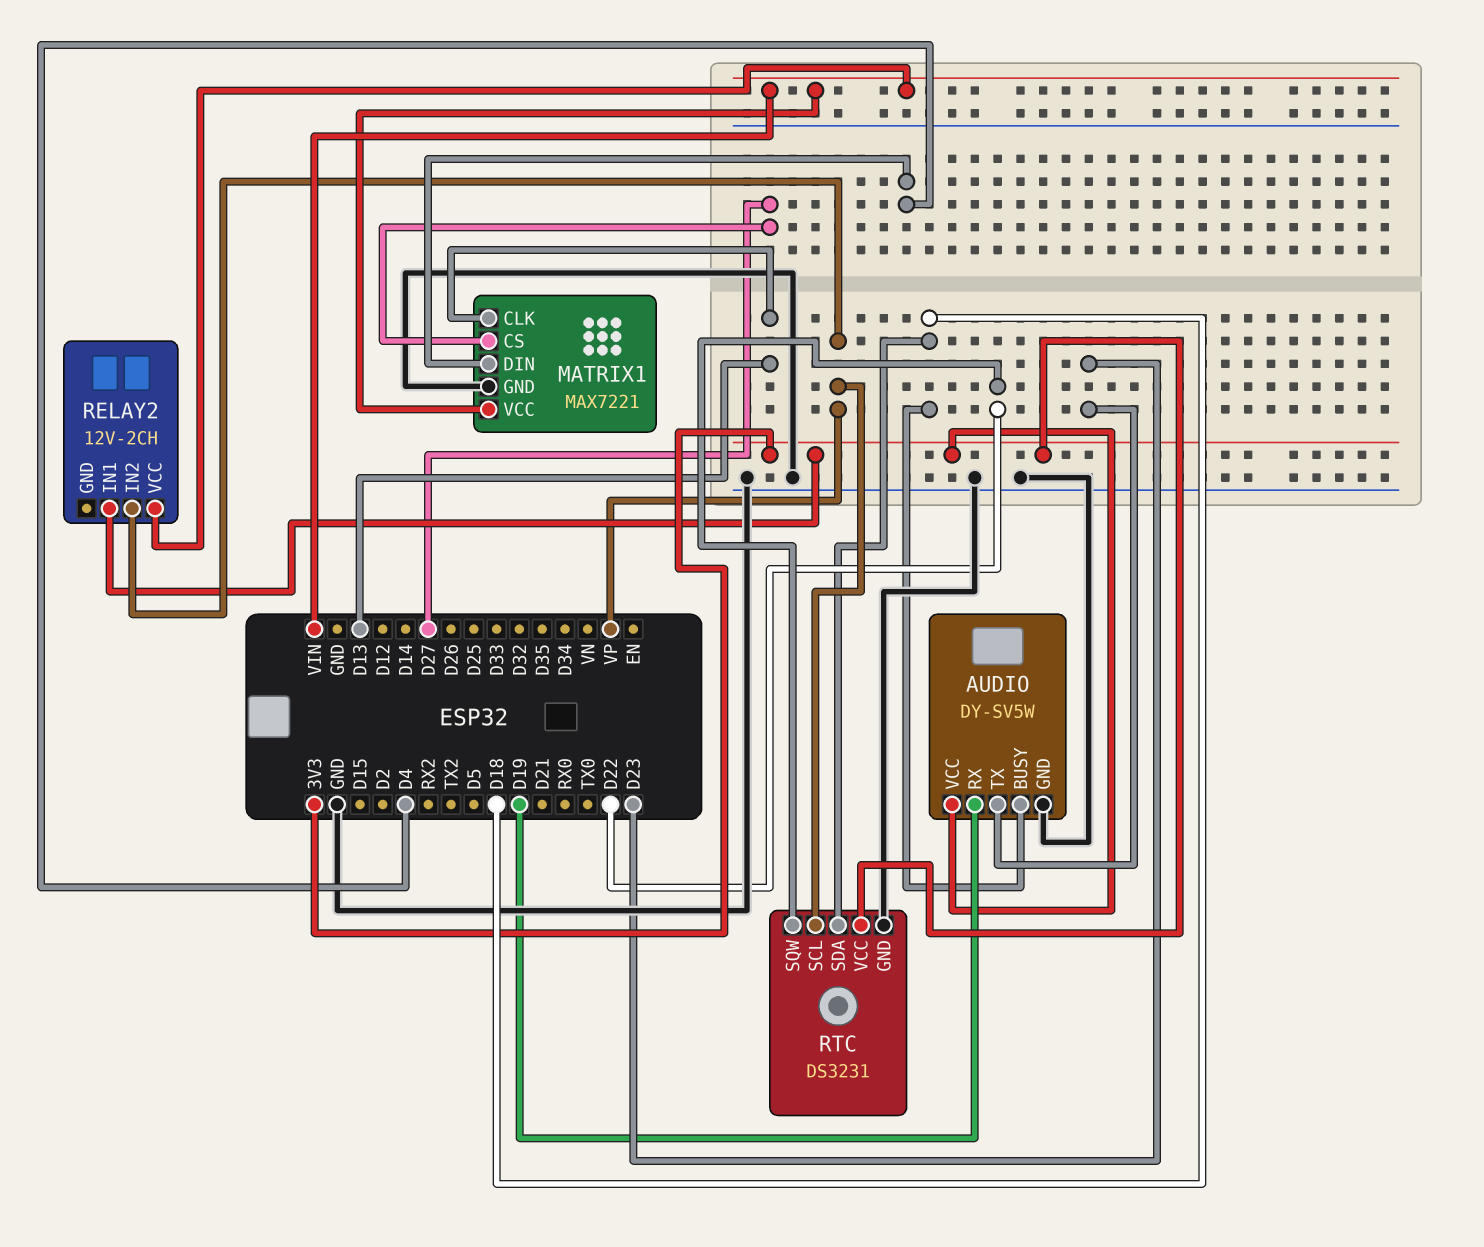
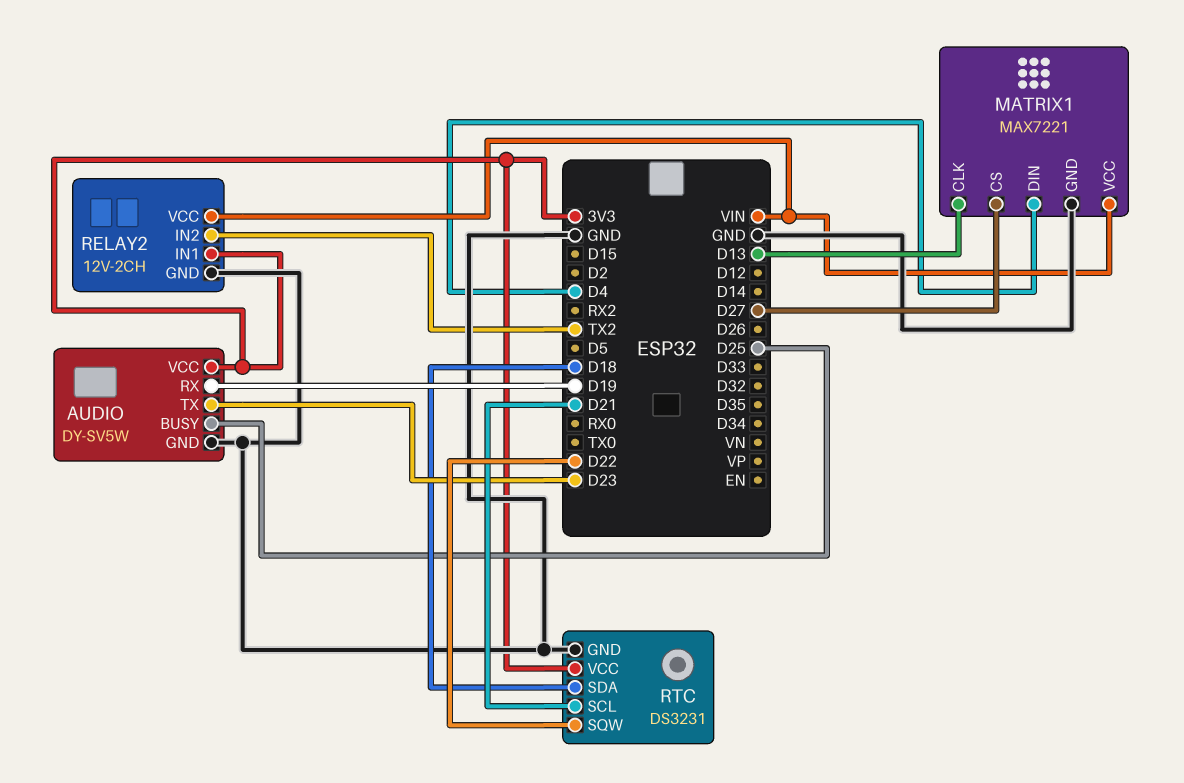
AUDIO pin BUSY: D18 -> D25
RELAY2 pin GND: none -> GND
RELAY2 pin IN2: VP -> TX2
RTC pin SCL: VP -> D21

